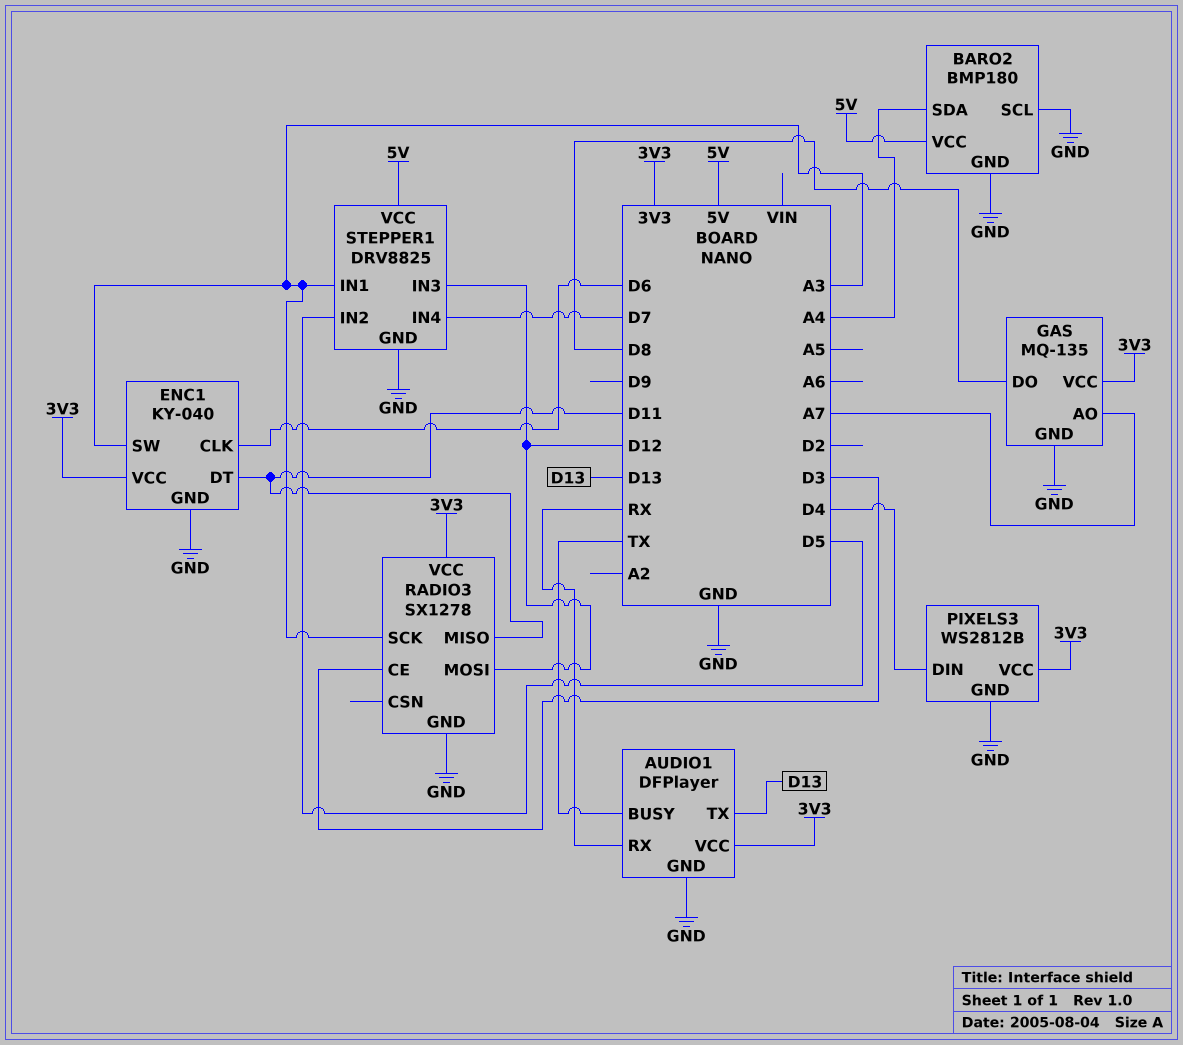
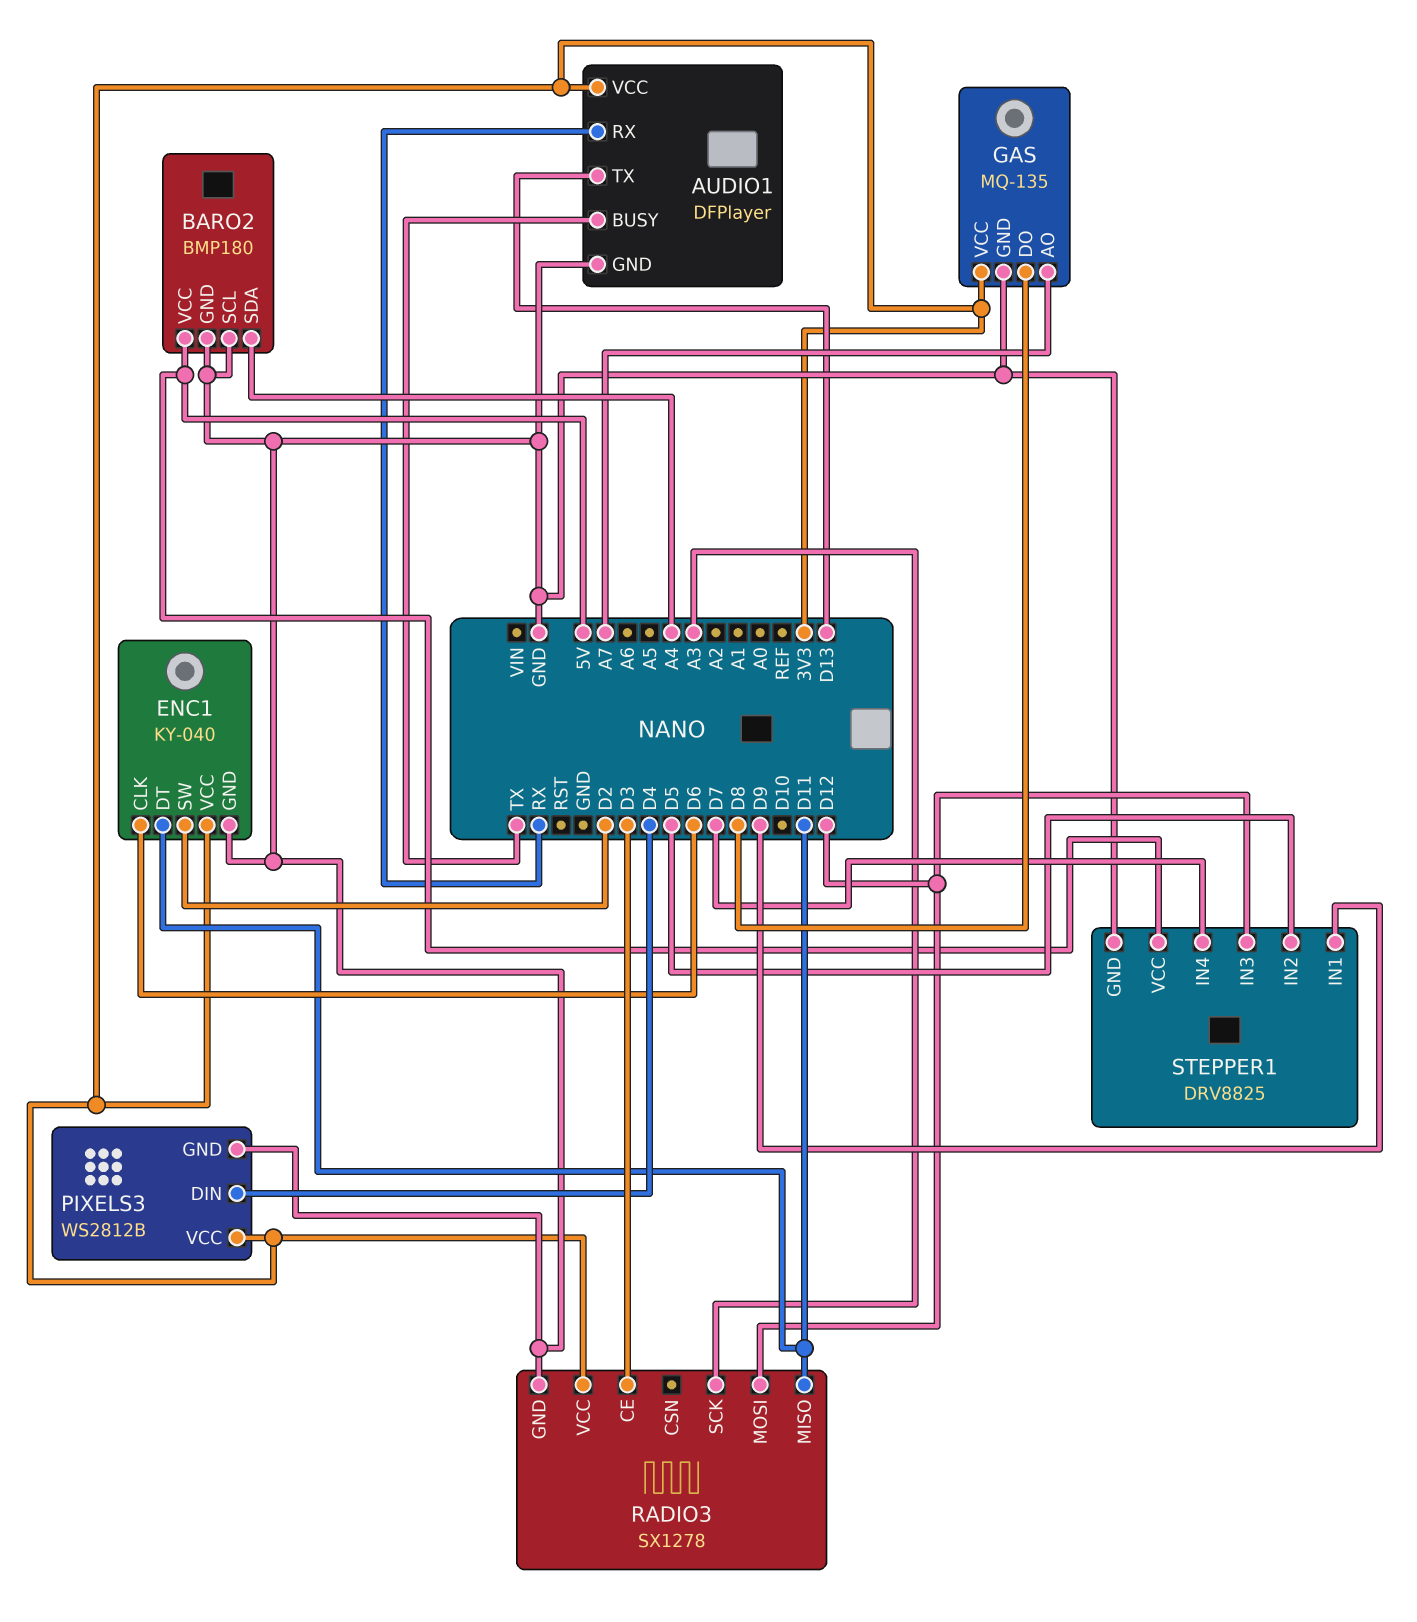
ENC1 pin SW: A3 -> D2
STEPPER1 pin IN1: A3 -> D9

